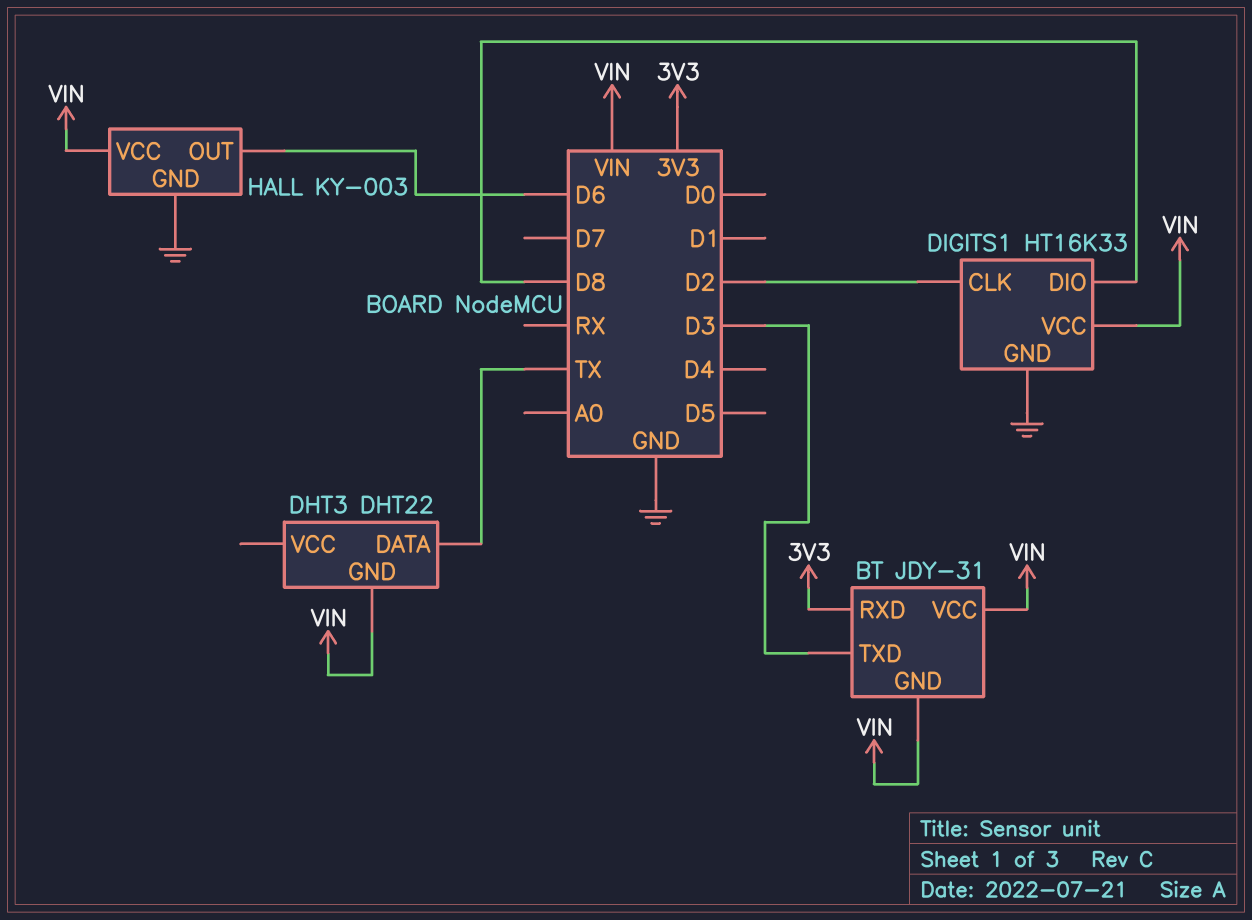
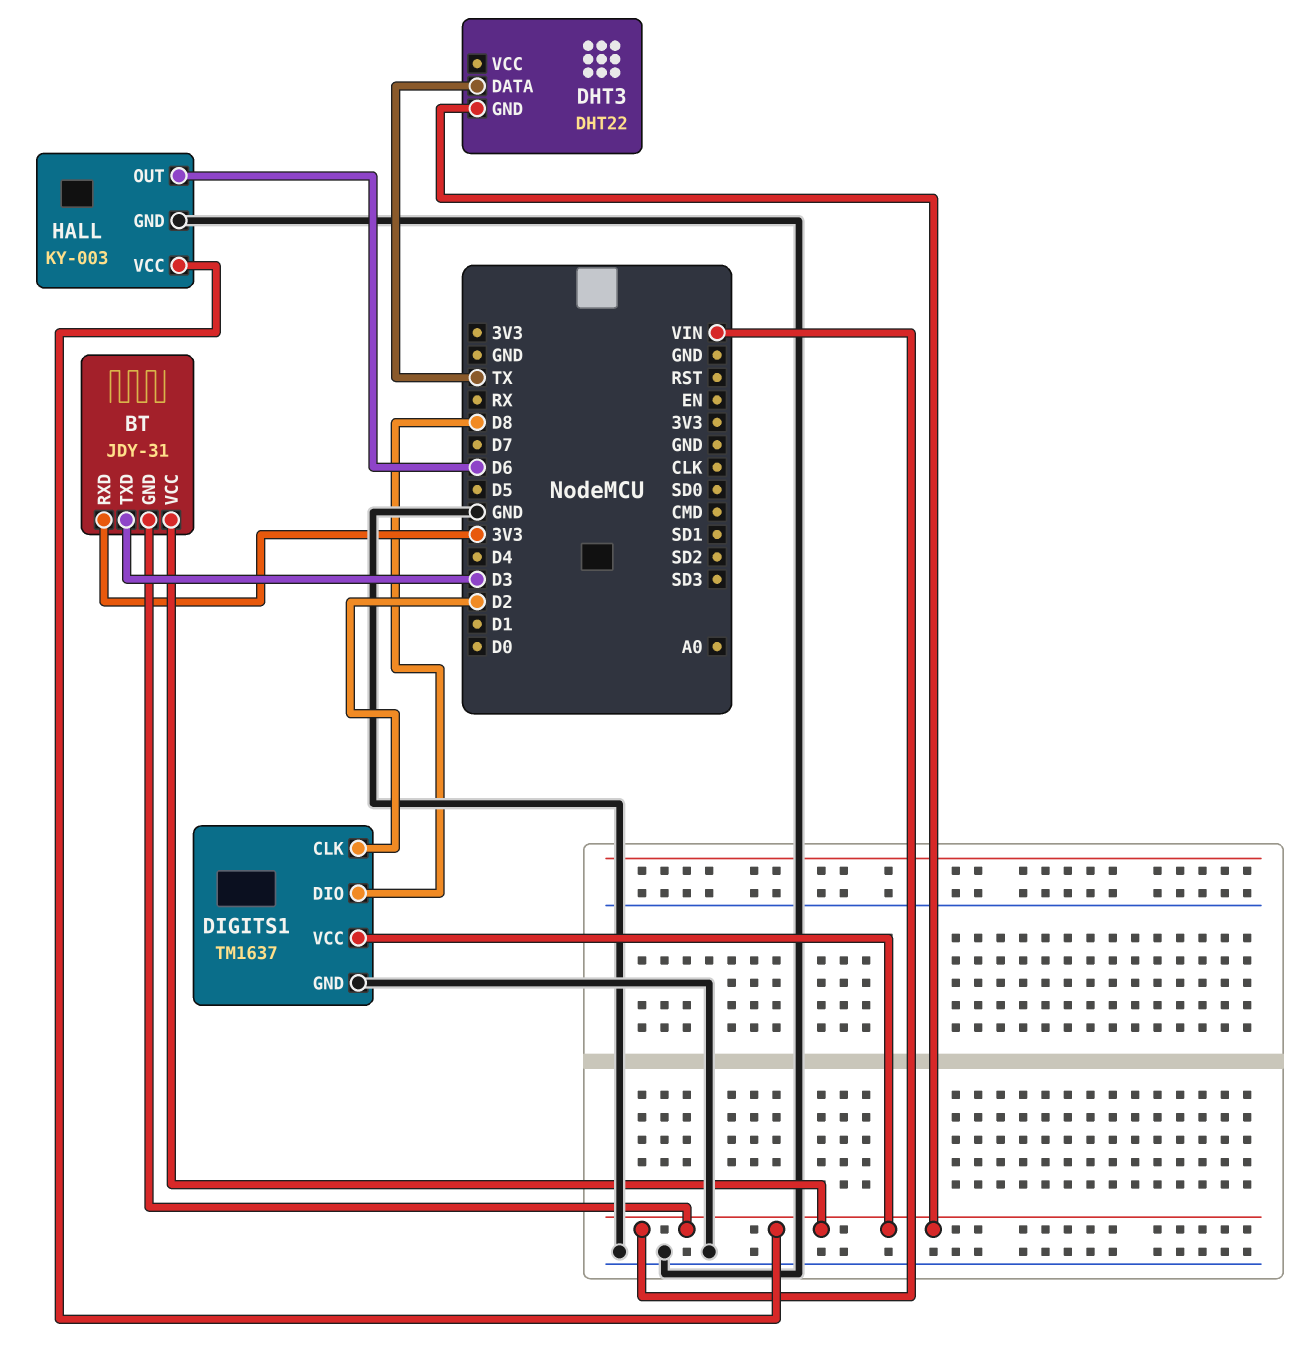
DIGITS1: HT16K33 -> TM1637

